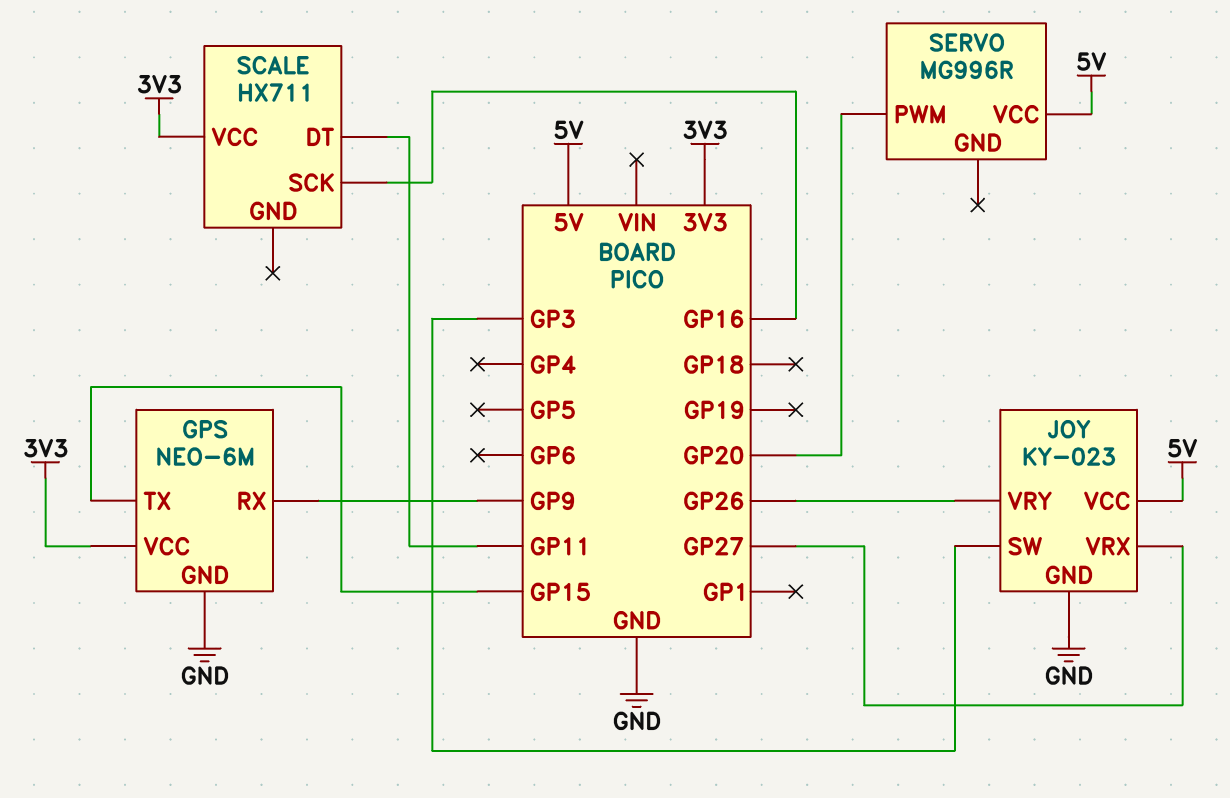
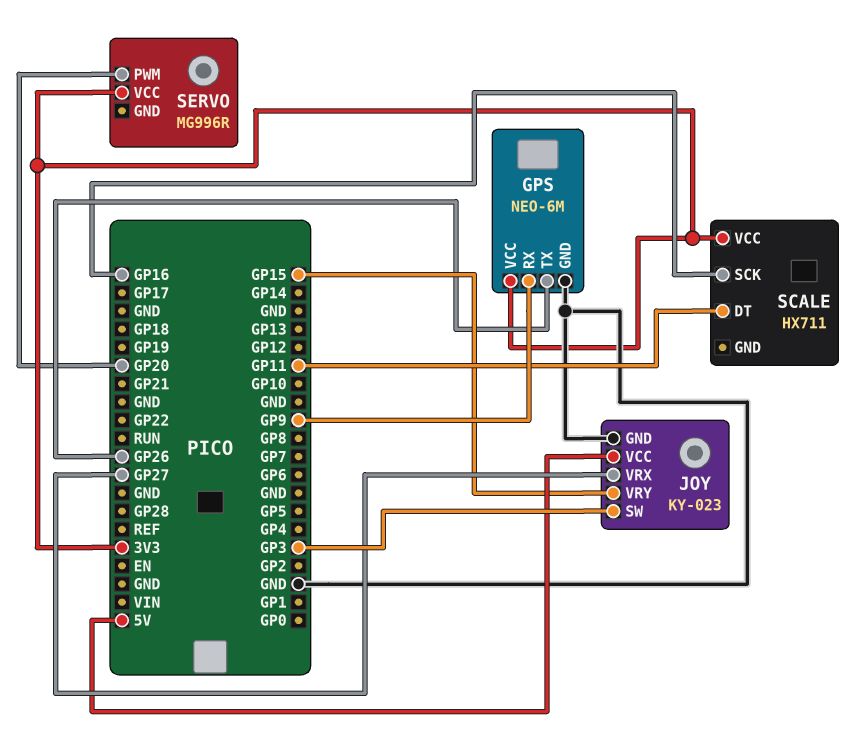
GPS pin TX: GP15 -> GP26
JOY pin VRY: GP26 -> GP15
SERVO pin VCC: 5V -> 3V3

